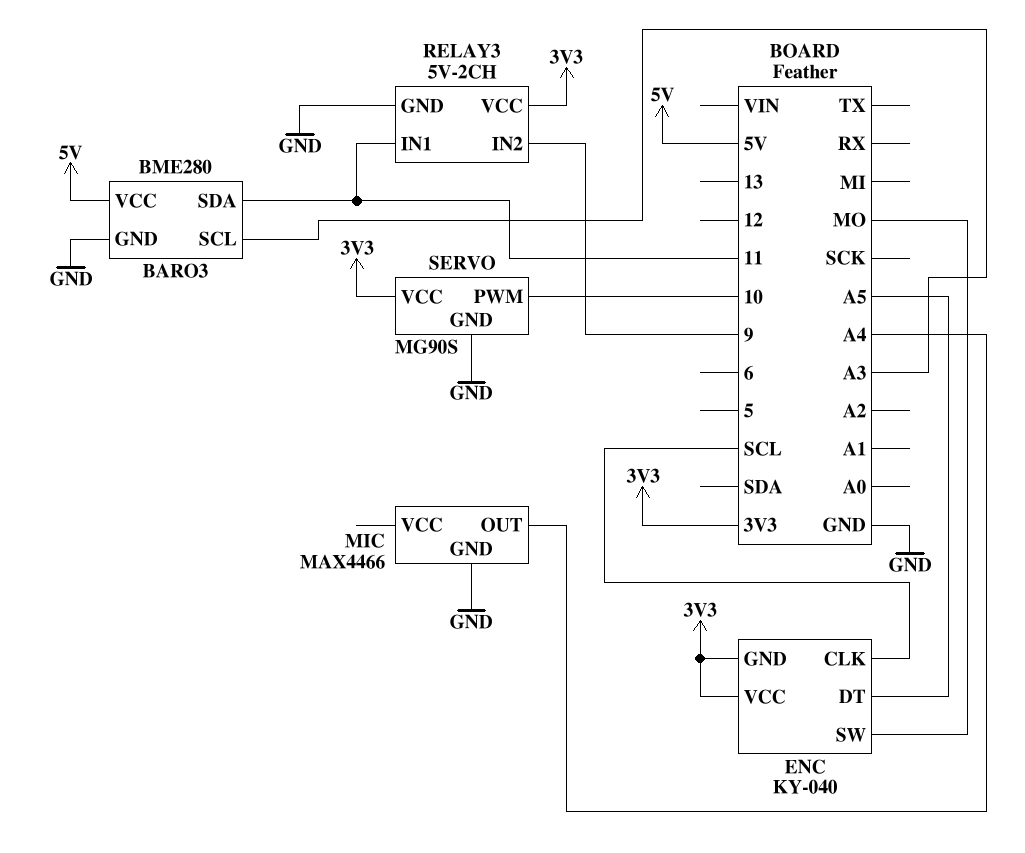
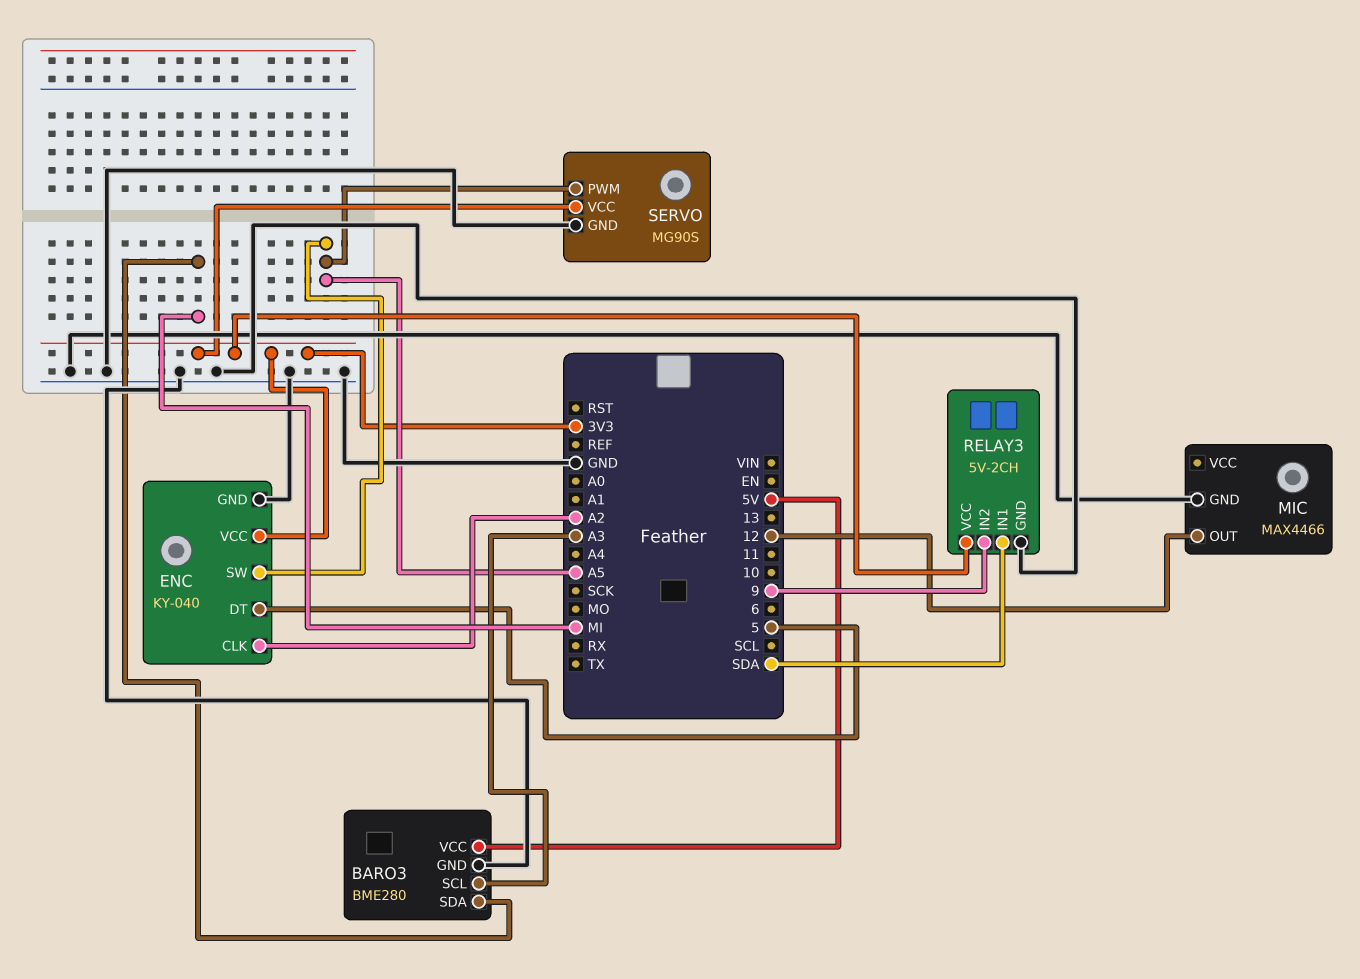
BARO3 pin SDA: 11 -> MI
ENC pin CLK: SCL -> A2
ENC pin DT: A5 -> 5
ENC pin GND: 3V3 -> GND
ENC pin SW: MO -> A5
MIC pin OUT: A4 -> 12
RELAY3 pin IN1: 11 -> SDA
SERVO pin PWM: 10 -> A5

